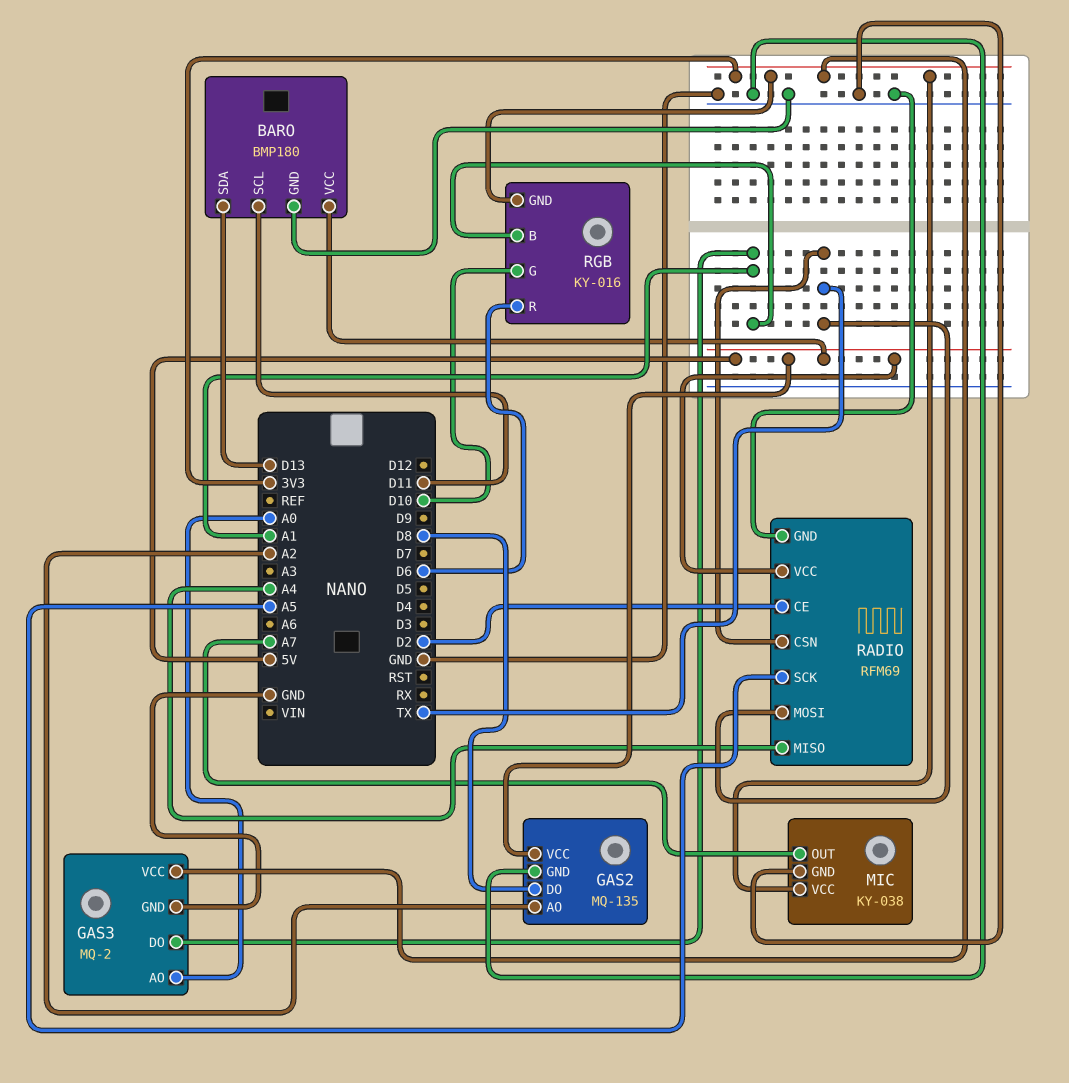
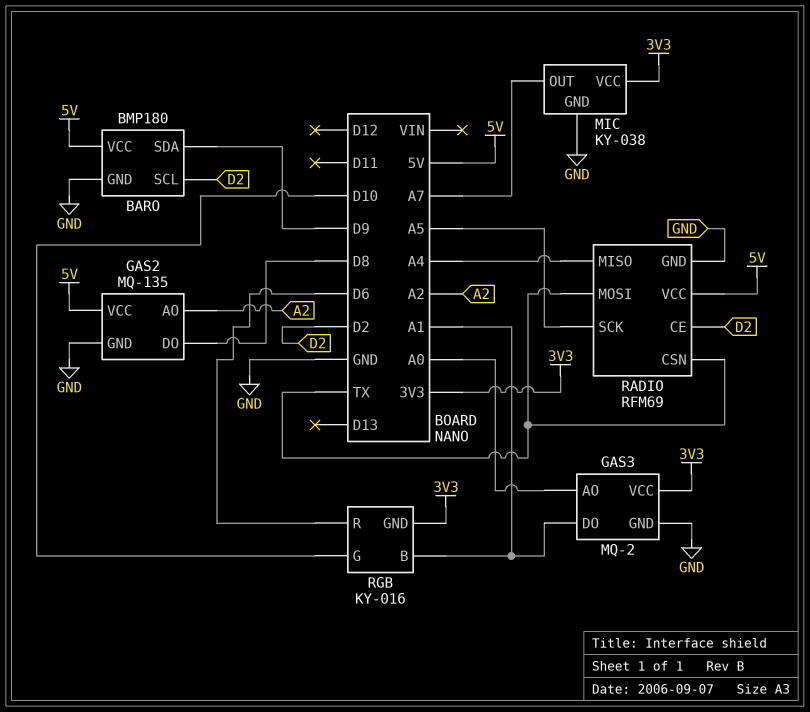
BARO pin SCL: D11 -> D2
BARO pin SDA: D13 -> D9

